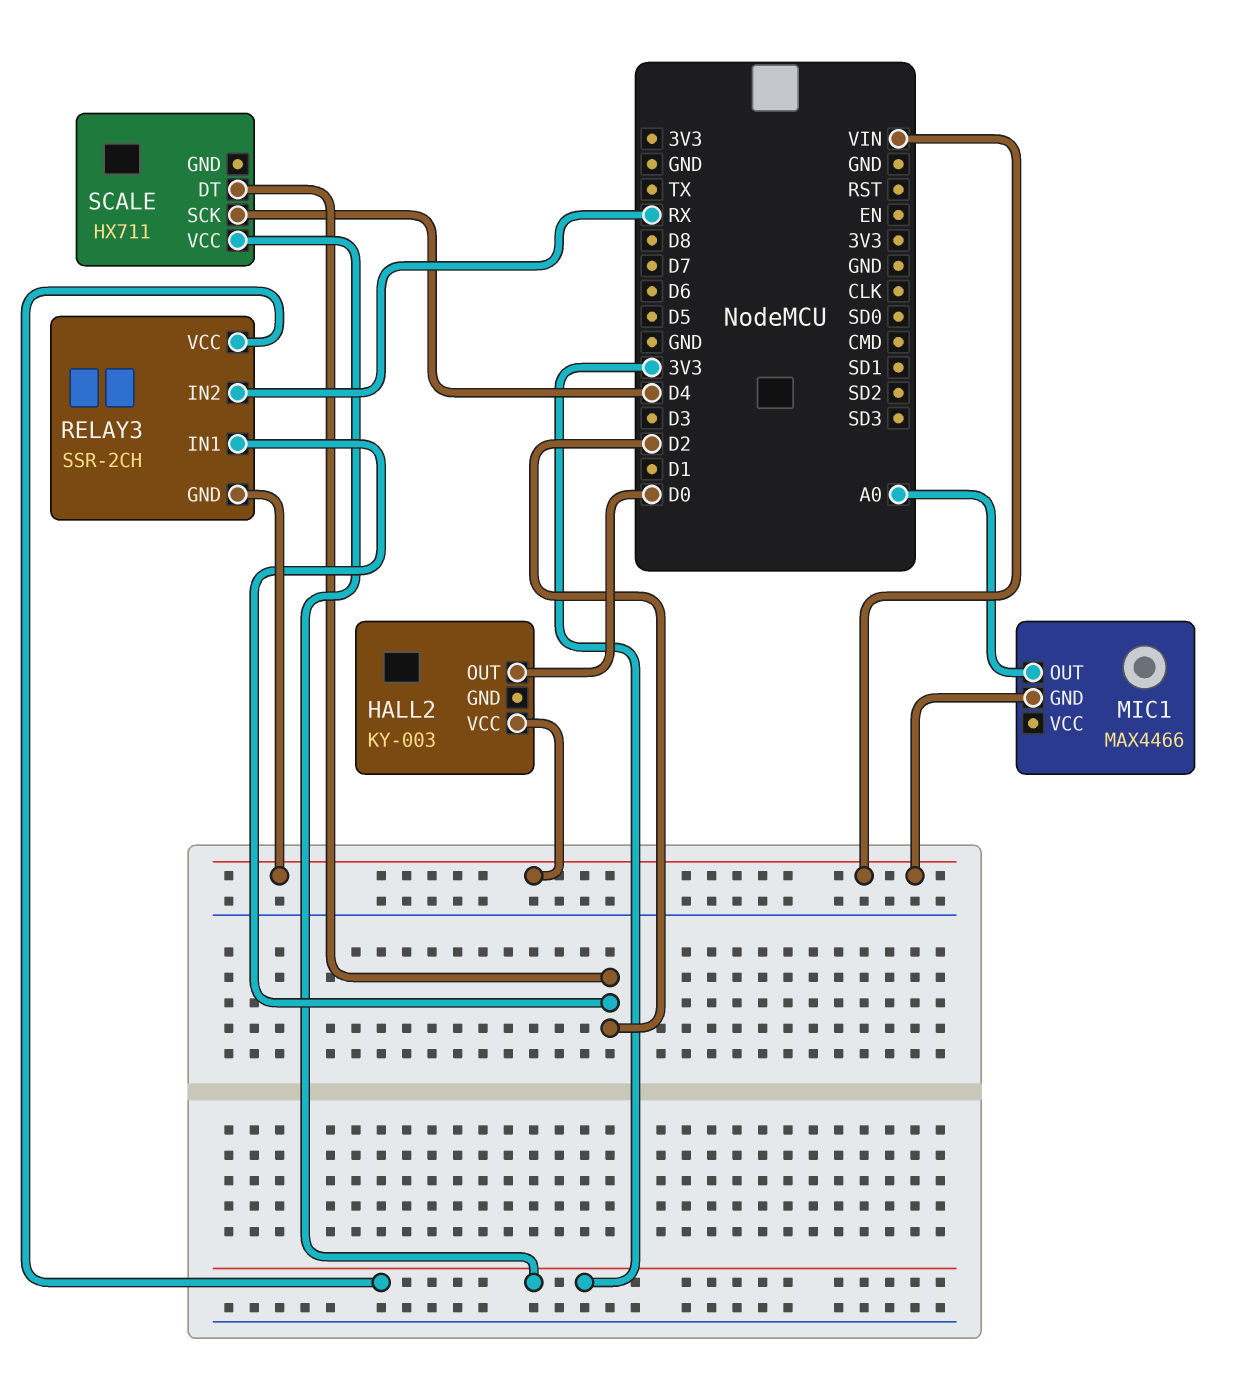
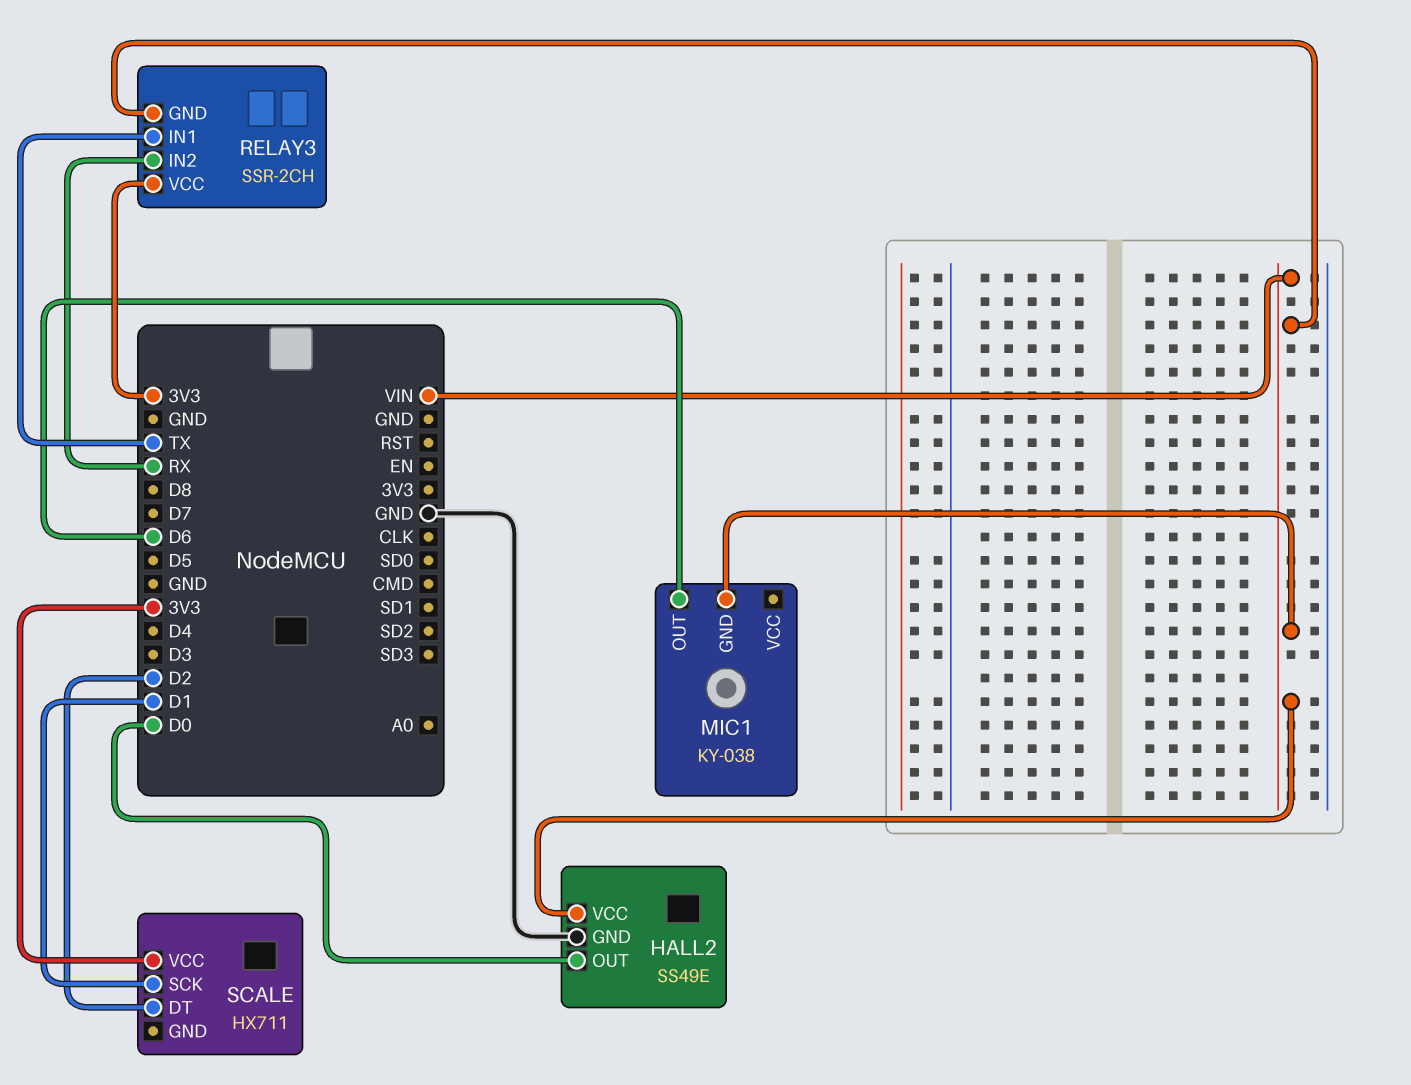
HALL2: KY-003 -> SS49E
HALL2 pin GND: none -> GND
MIC1: MAX4466 -> KY-038
MIC1 pin OUT: A0 -> D6
RELAY3 pin IN1: D2 -> TX
SCALE pin SCK: D4 -> D1

